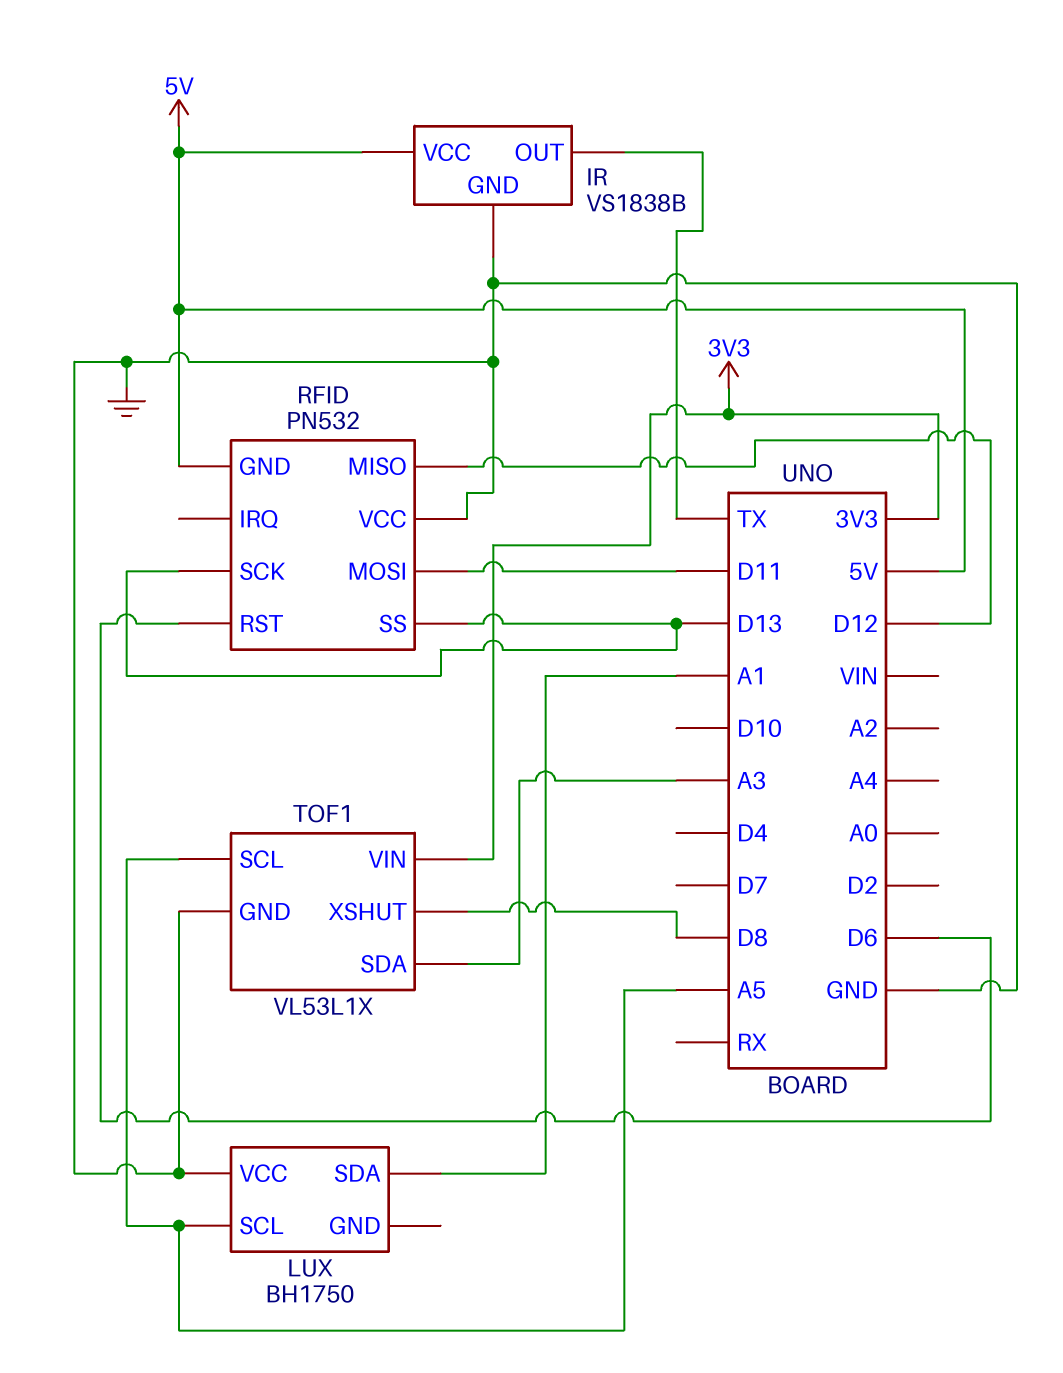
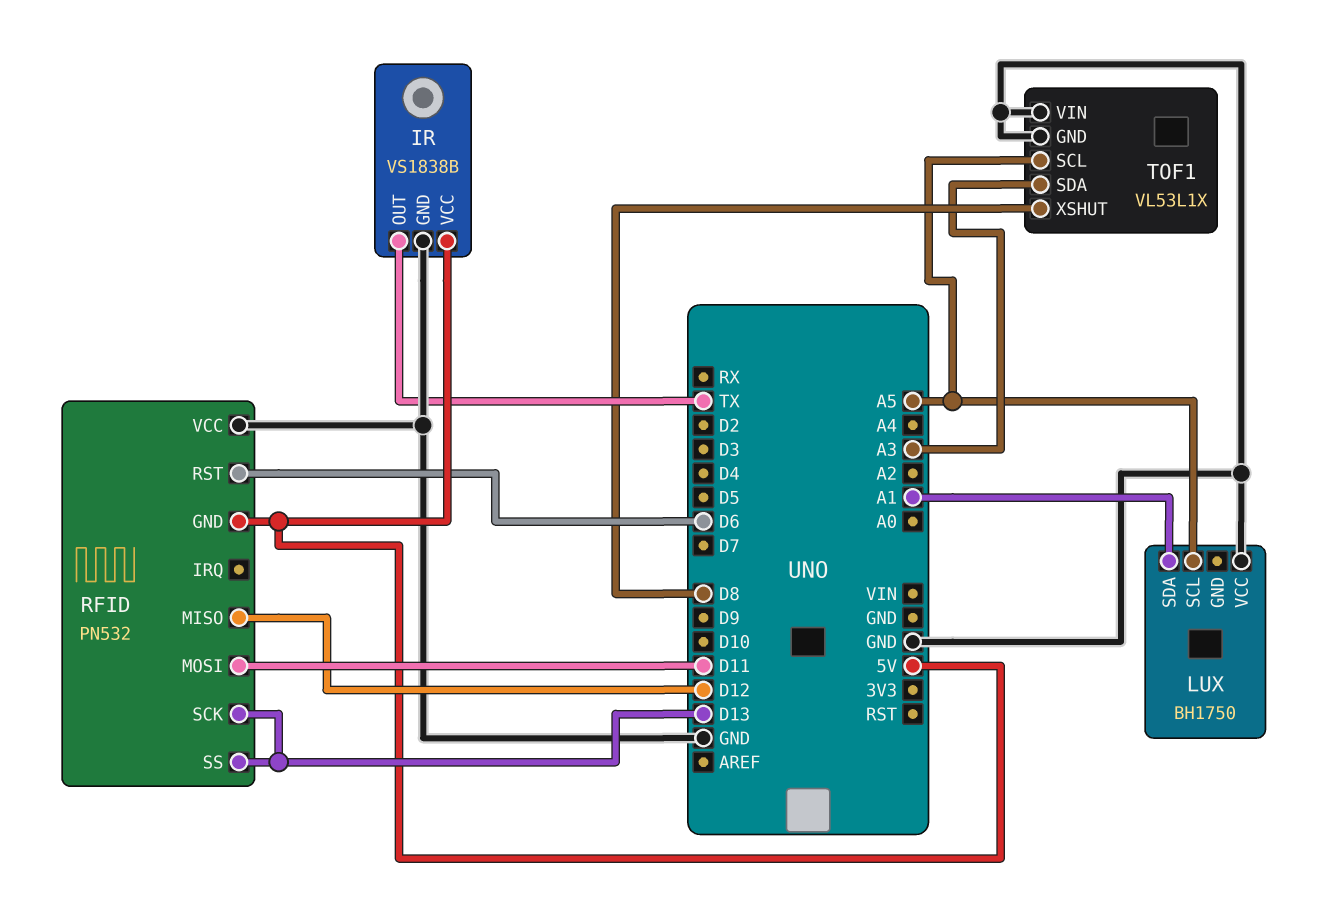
TOF1 pin VIN: 3V3 -> GND

